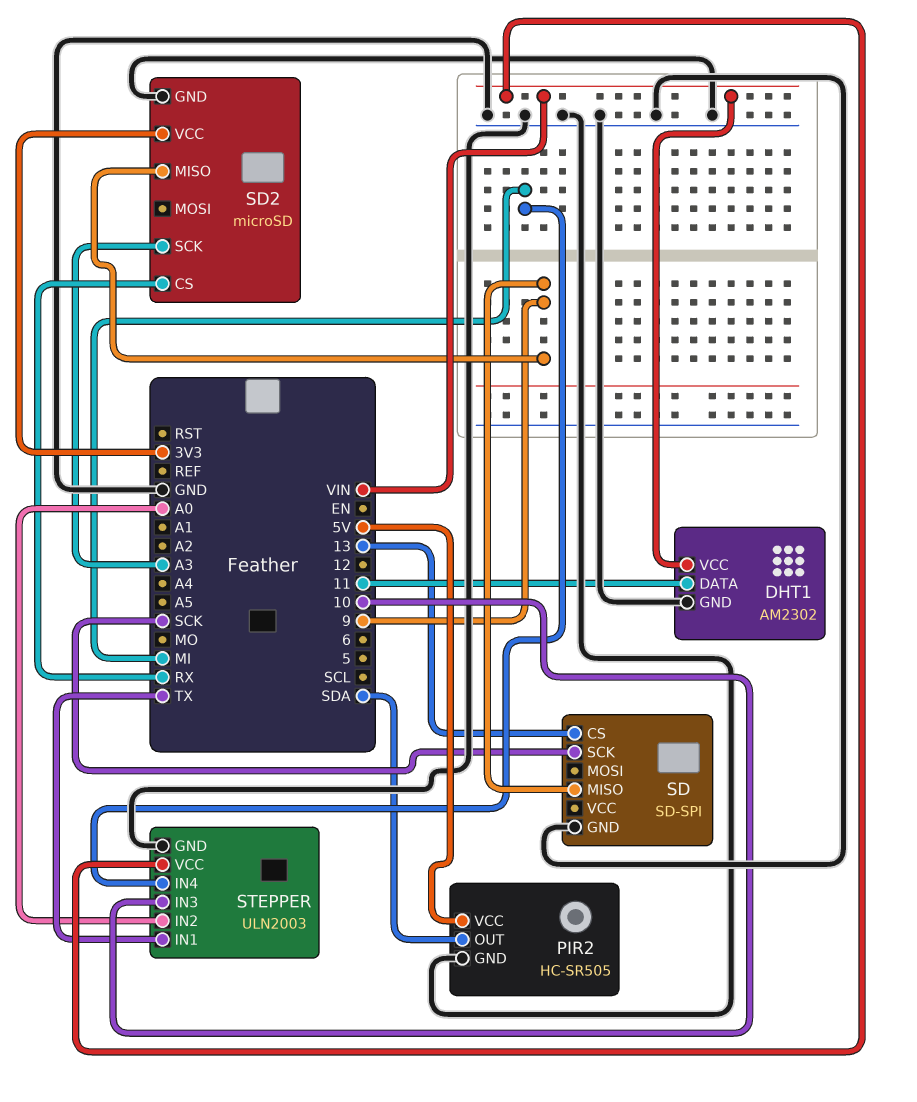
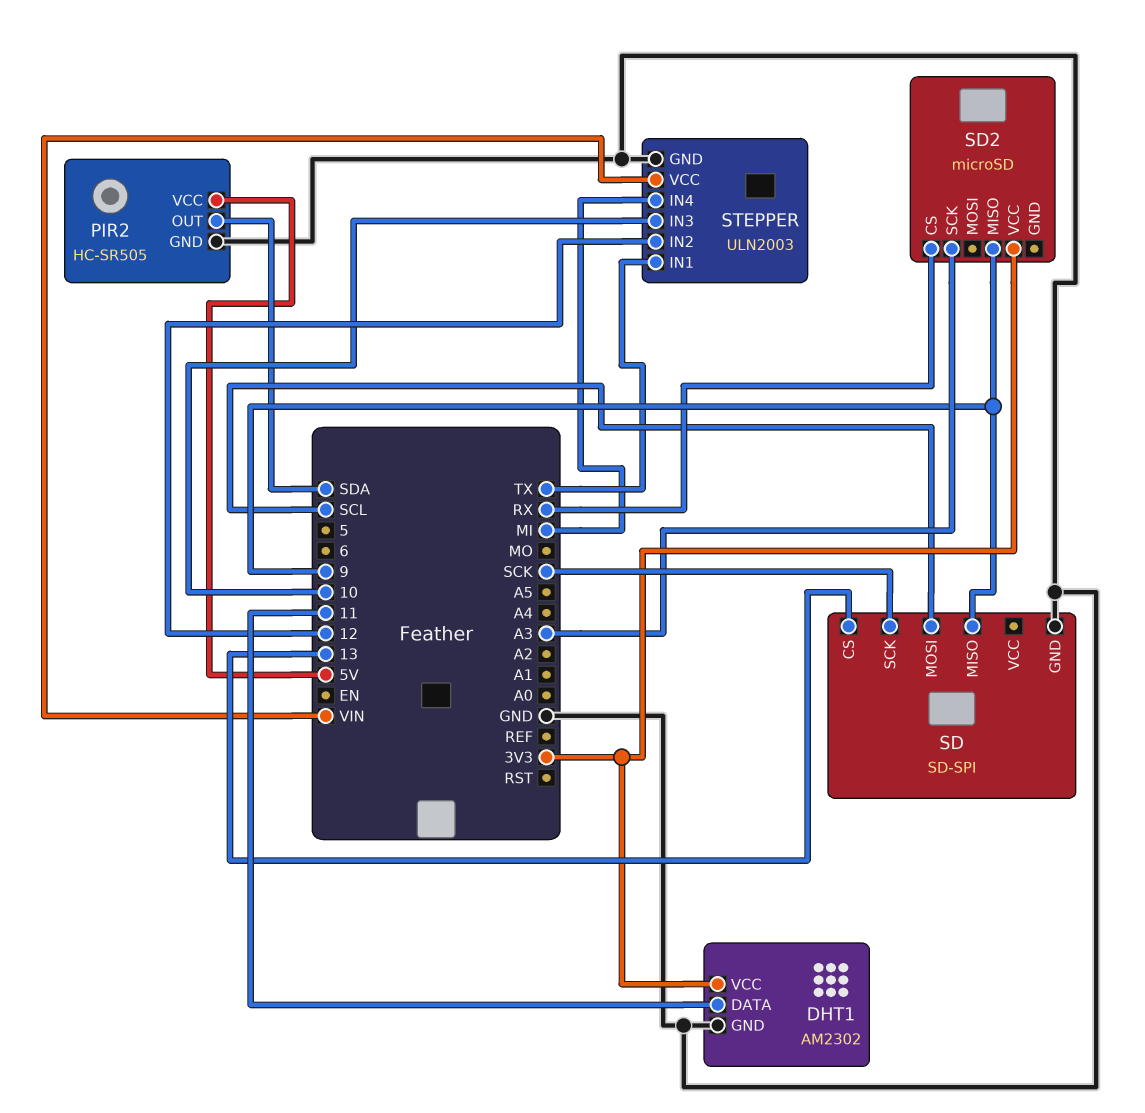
DHT1 pin VCC: VIN -> 3V3
SD pin MOSI: none -> SCL
SD2 pin GND: GND -> none
STEPPER pin IN2: A0 -> 12

